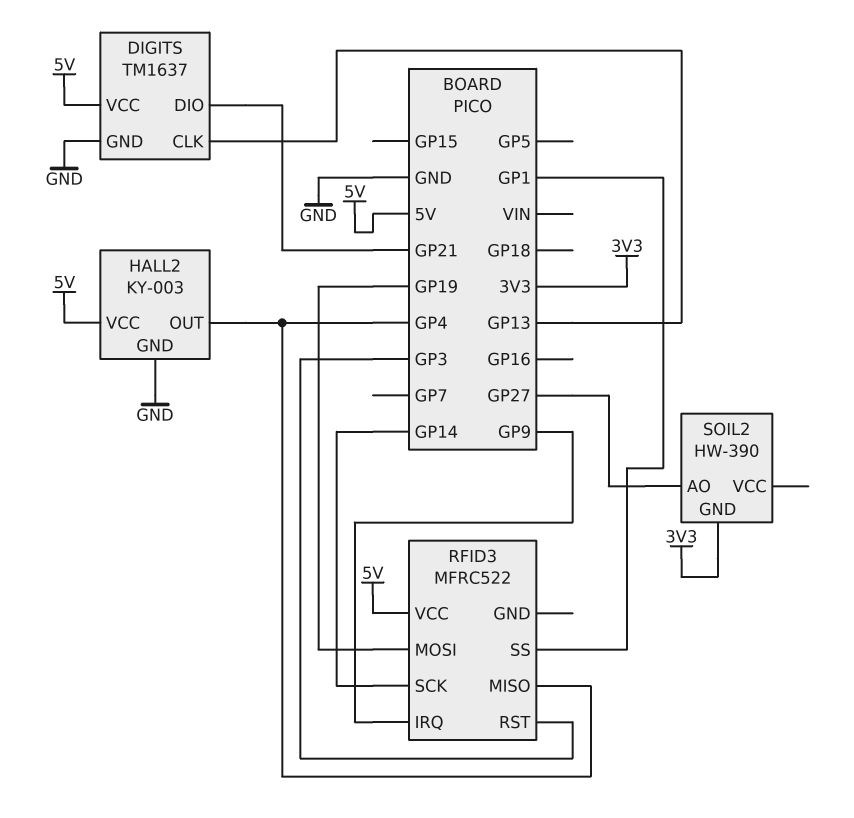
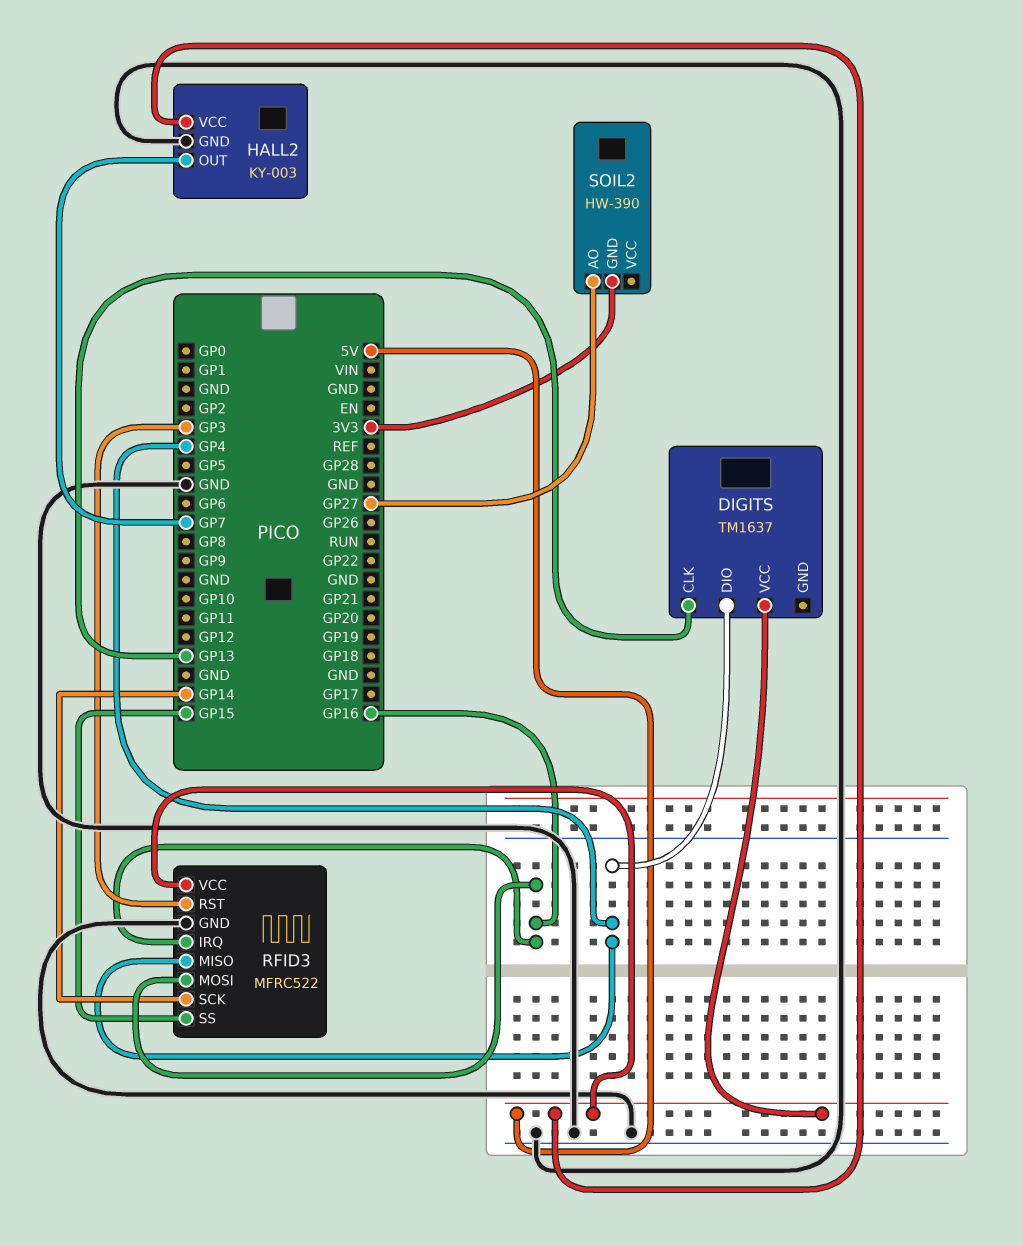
DIGITS pin DIO: GP21 -> GP4
DIGITS pin GND: GND -> none
HALL2 pin OUT: GP4 -> GP7
RFID3 pin GND: none -> GND
RFID3 pin IRQ: GP9 -> GP16
RFID3 pin MOSI: GP19 -> GP16
RFID3 pin SS: GP1 -> GP15

